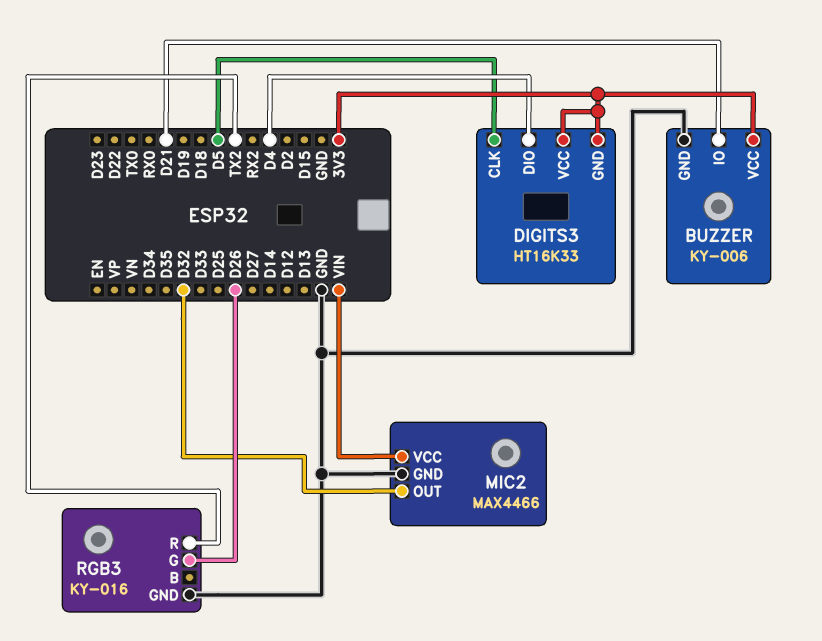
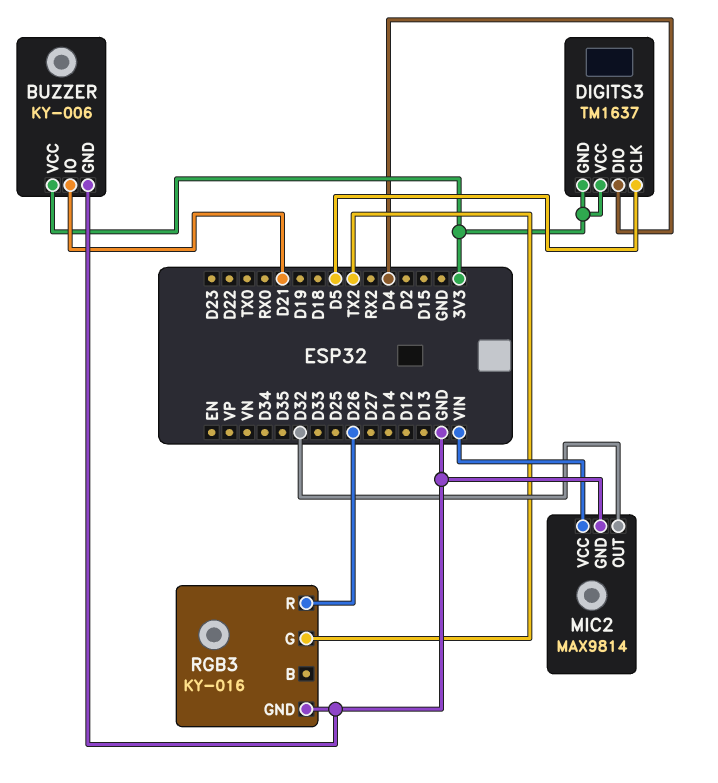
DIGITS3: HT16K33 -> TM1637
MIC2: MAX4466 -> MAX9814
RGB3 pin G: D26 -> TX2
RGB3 pin R: TX2 -> D26

